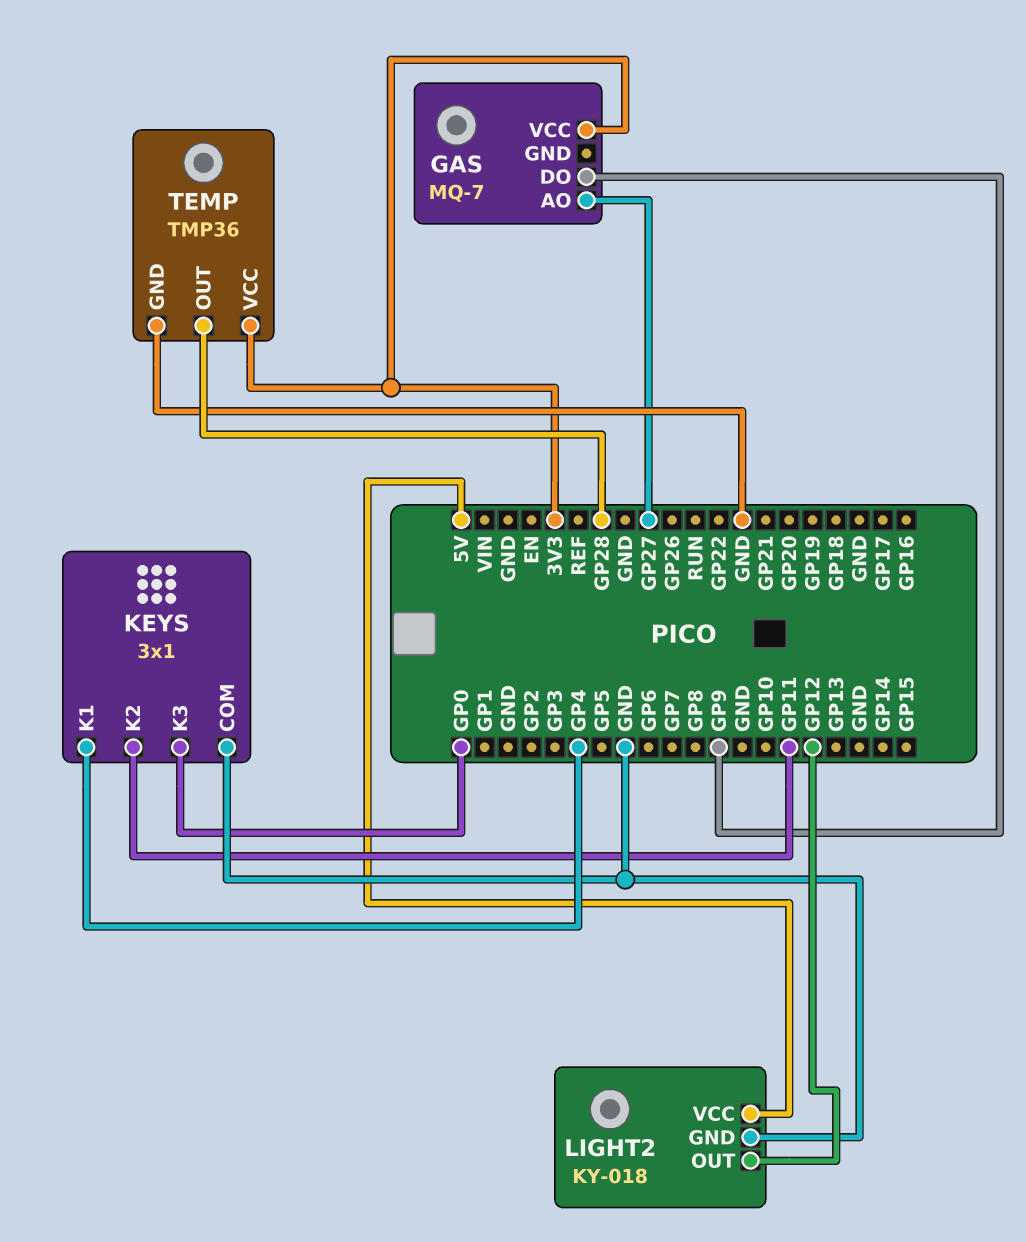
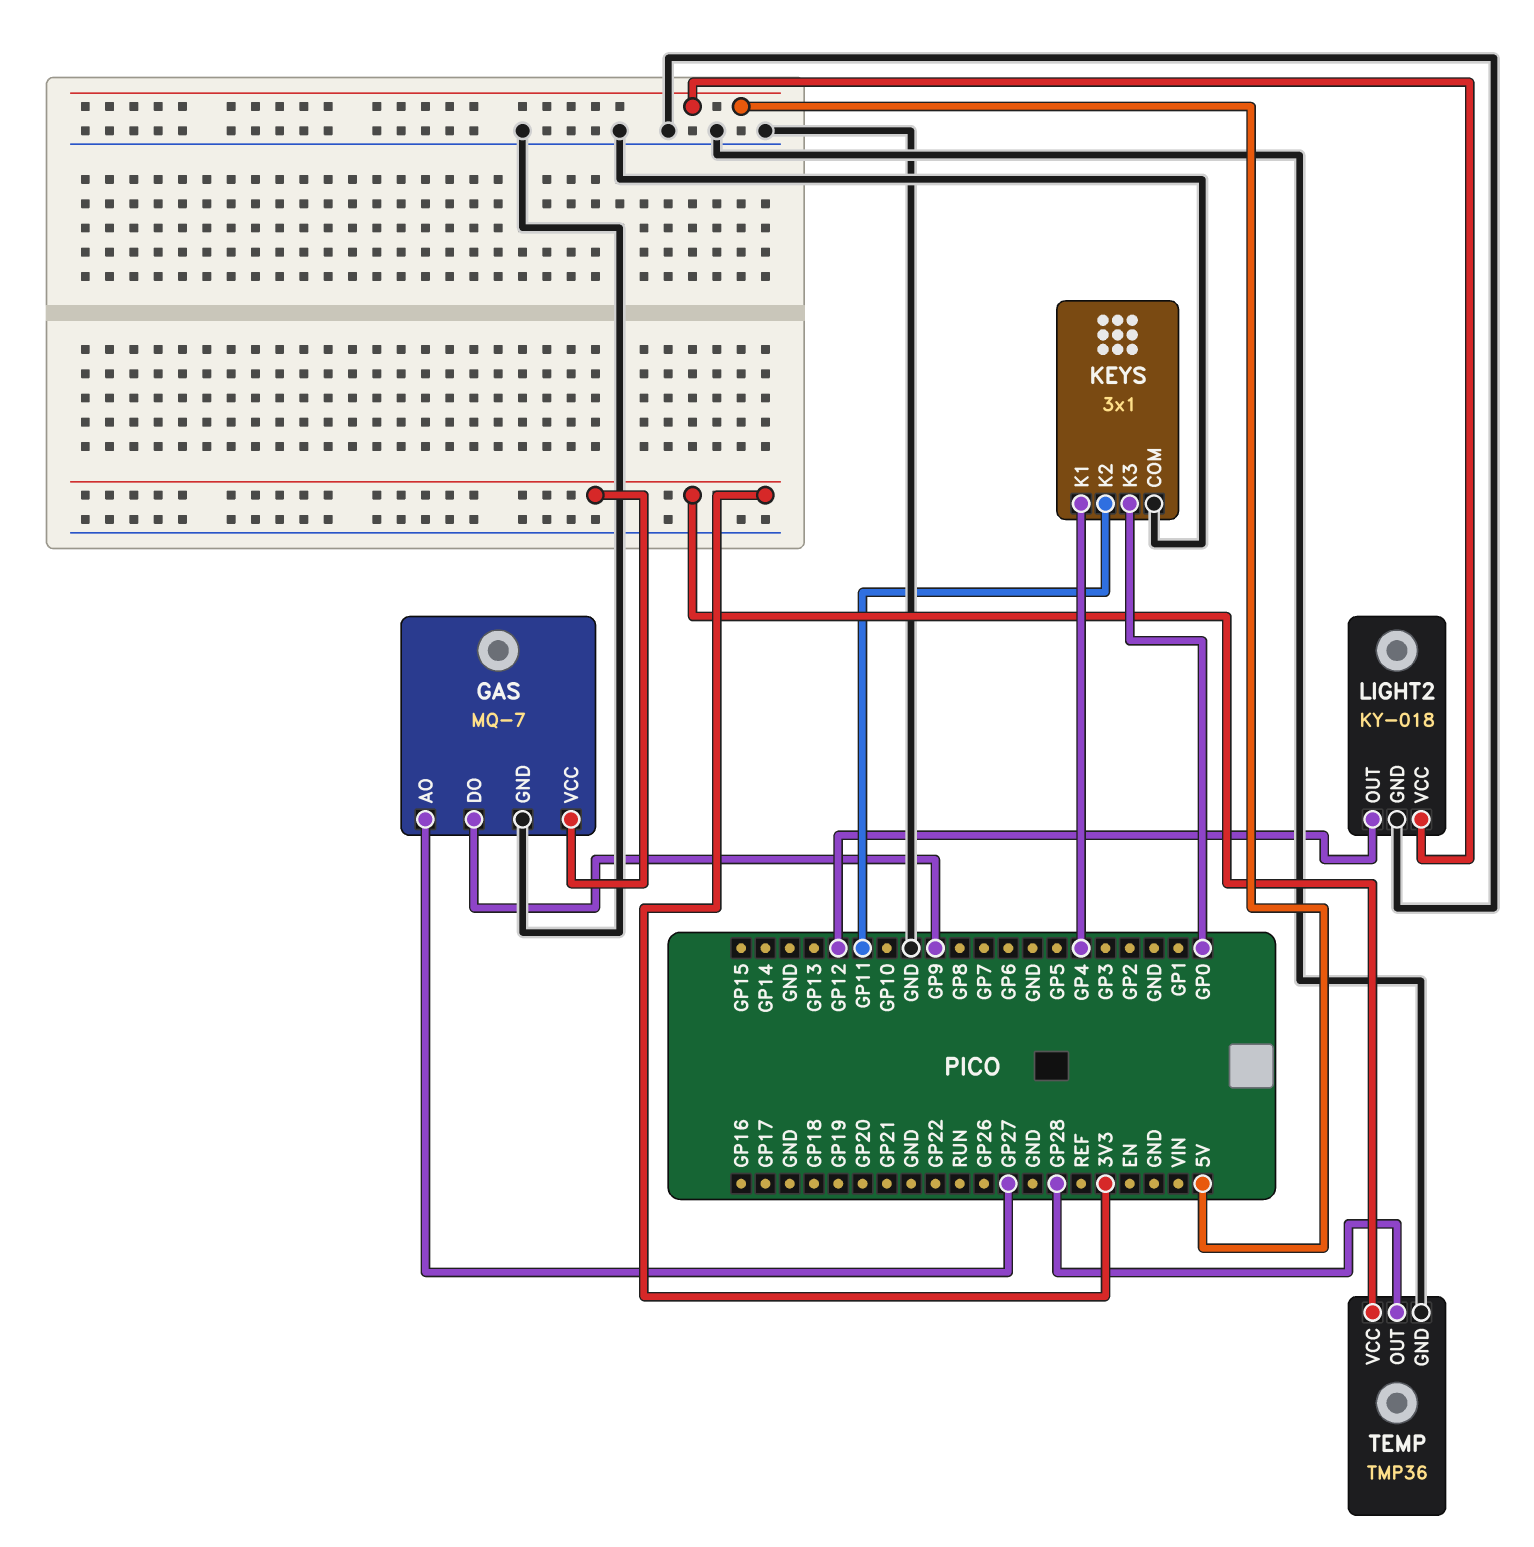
GAS pin GND: none -> GND

